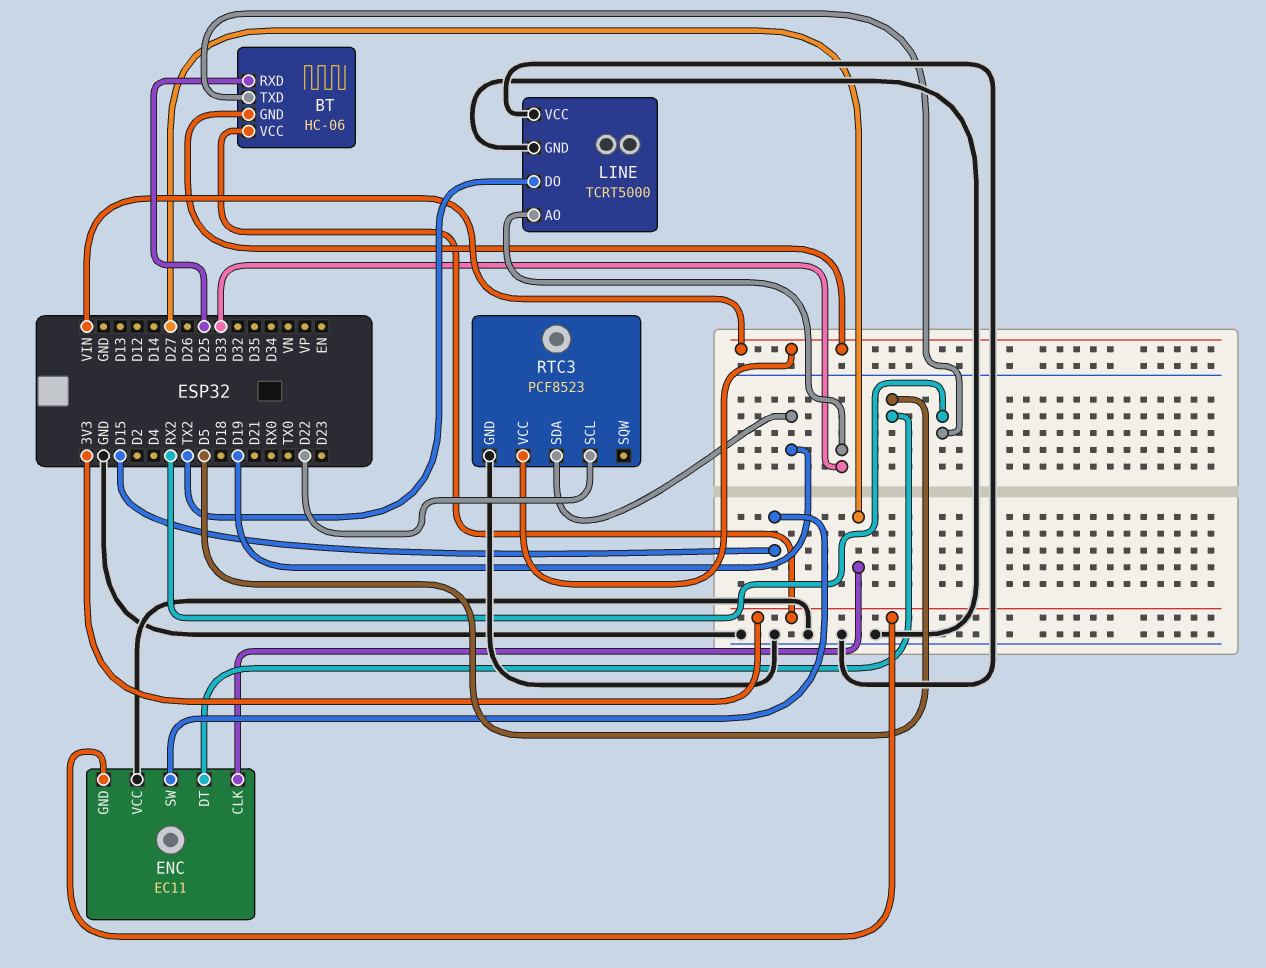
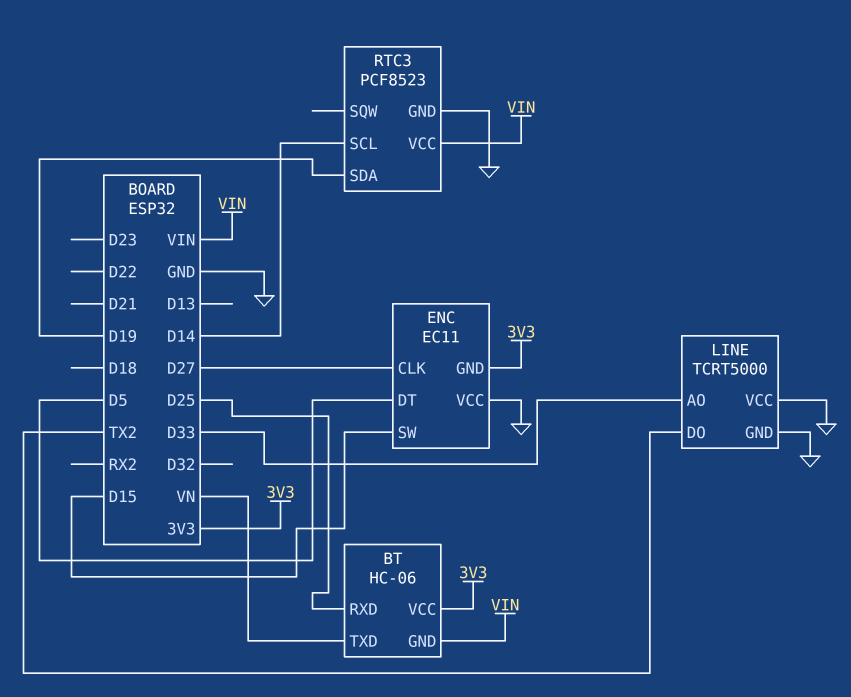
BT pin TXD: RX2 -> VN
RTC3 pin SCL: D22 -> D14

